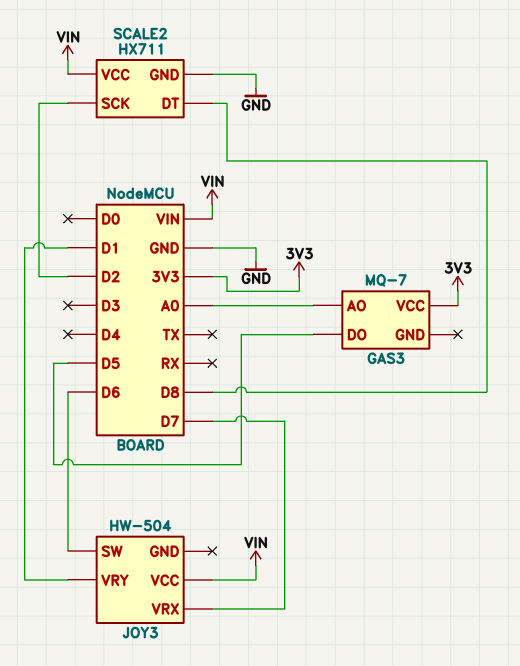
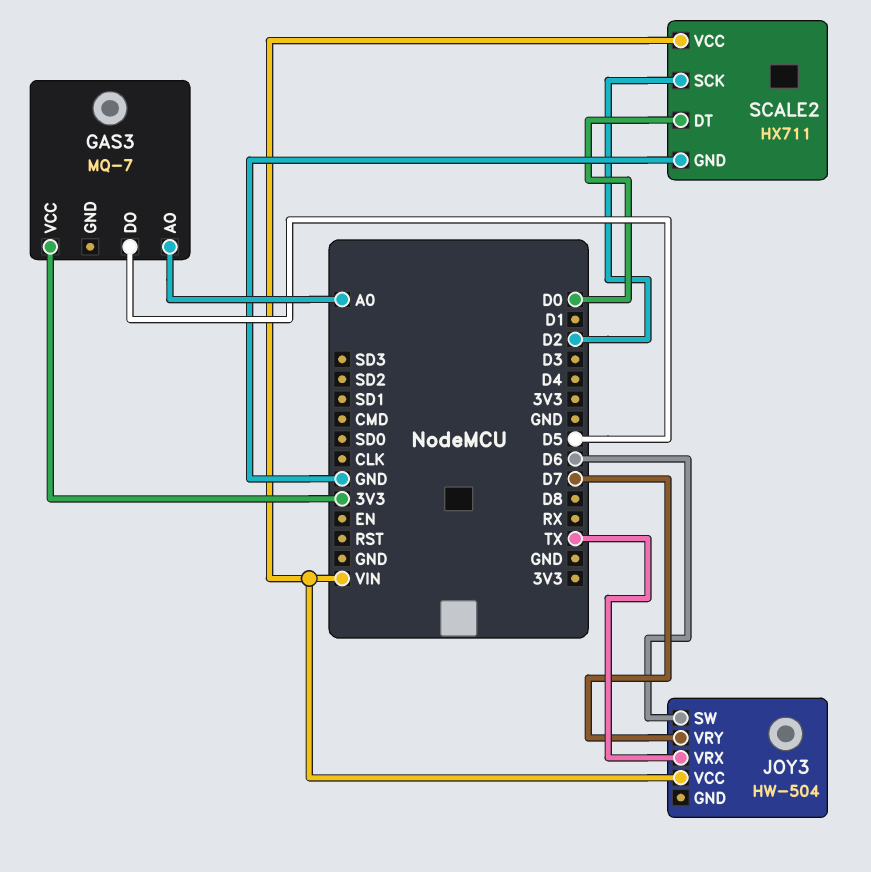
JOY3 pin VRX: D7 -> TX
JOY3 pin VRY: D1 -> D7
SCALE2 pin DT: D8 -> D0

